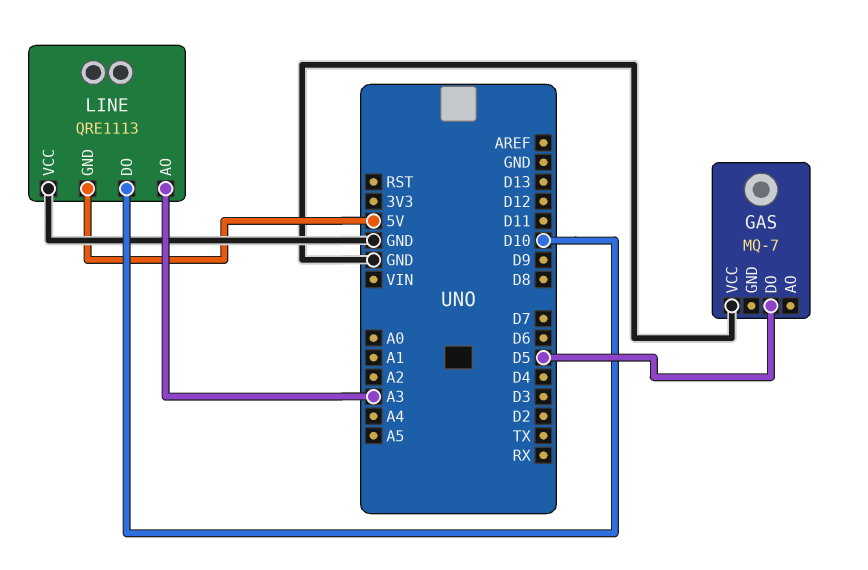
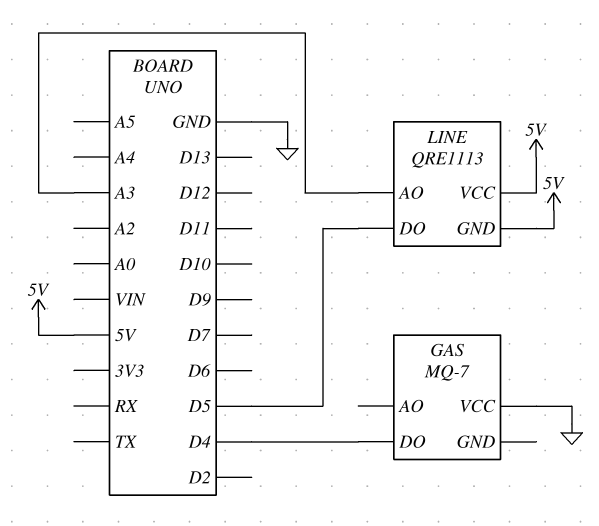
GAS pin DO: D5 -> D4
LINE pin DO: D10 -> D5
LINE pin VCC: GND -> 5V

